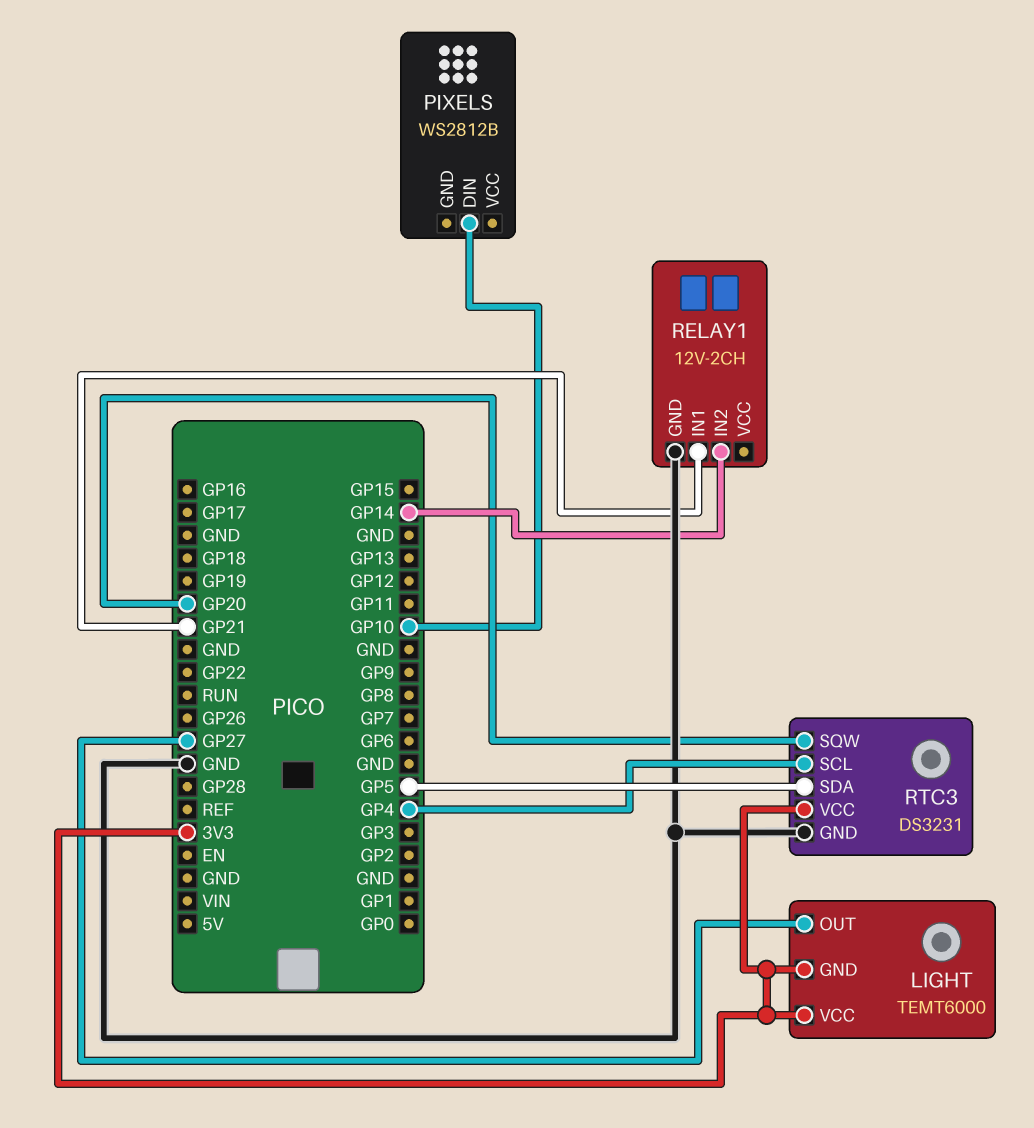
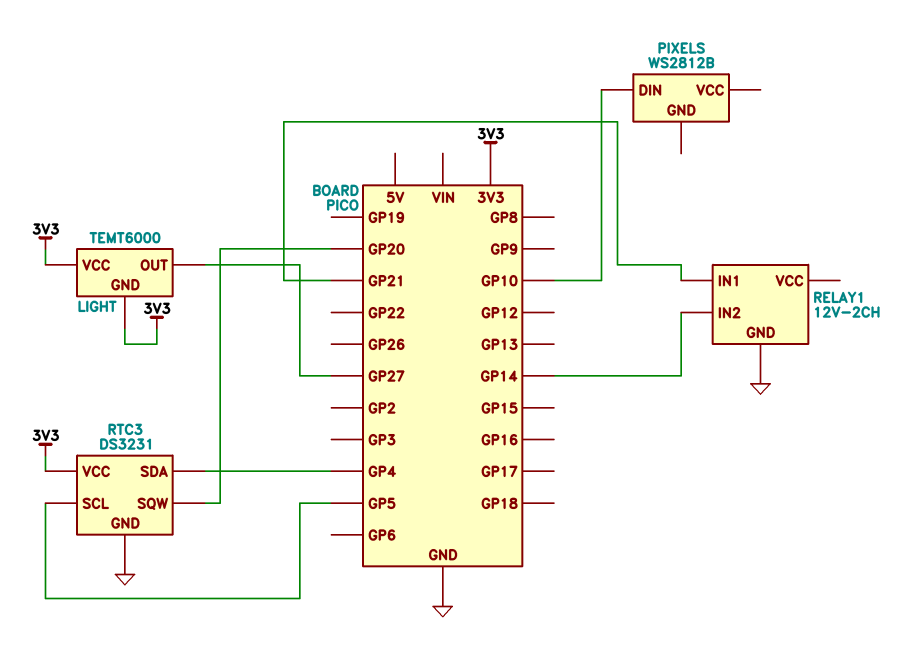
RTC3 pin SCL: GP4 -> GP5
RTC3 pin SDA: GP5 -> GP4

